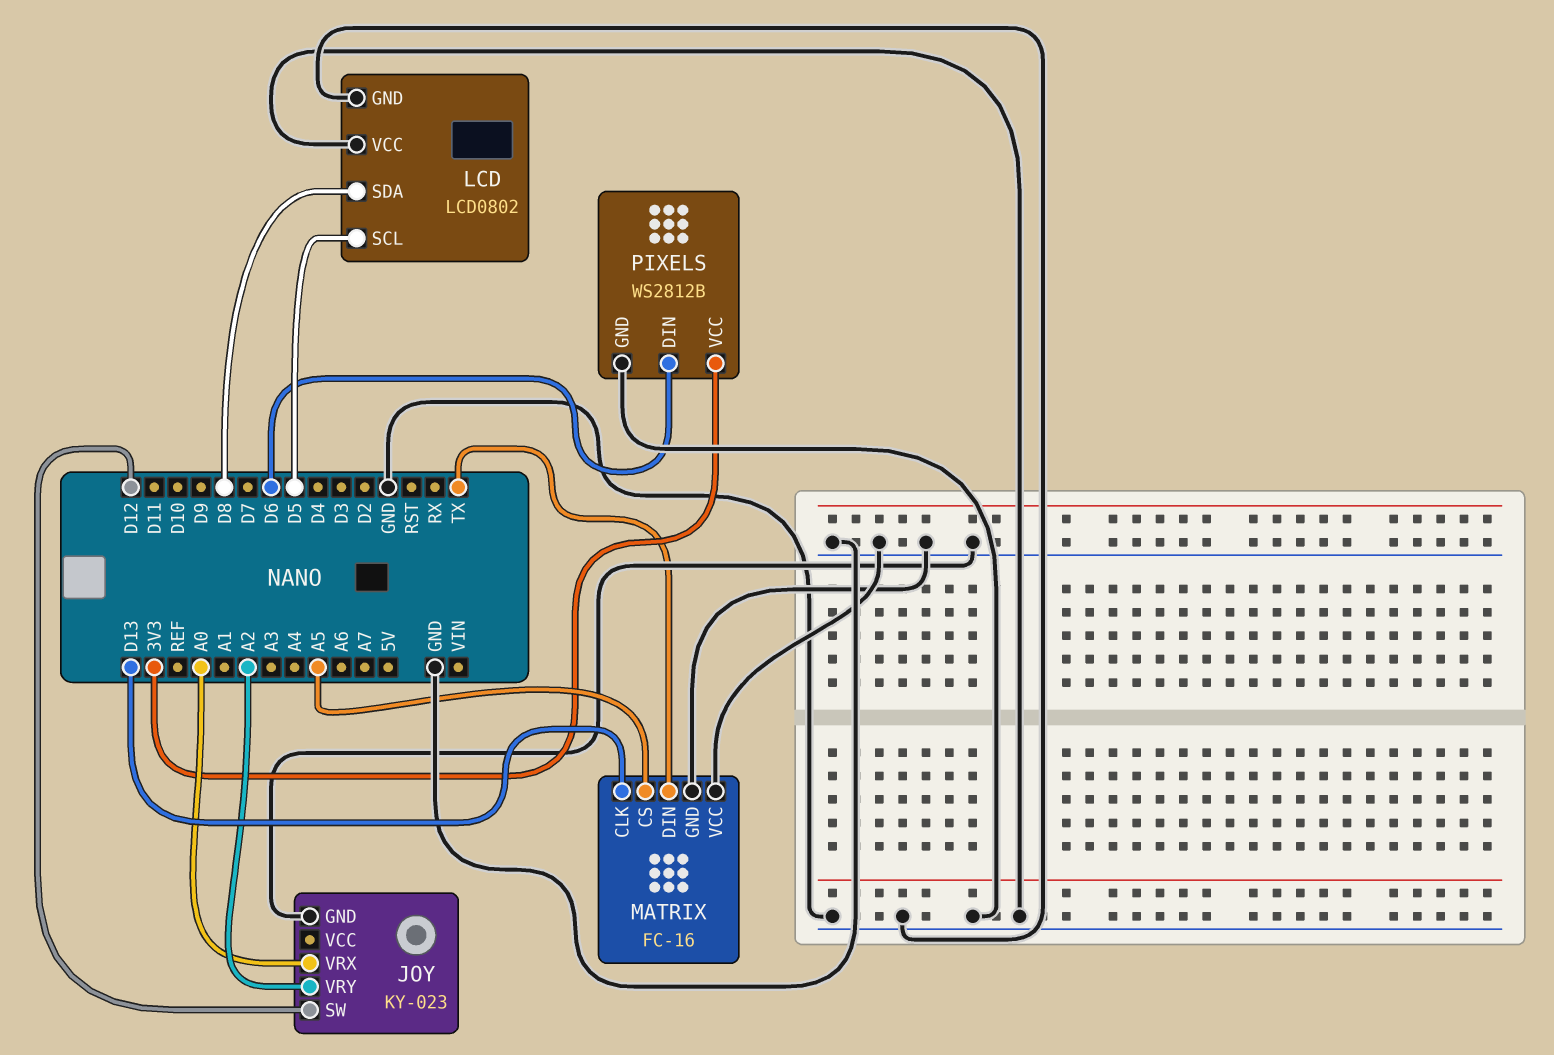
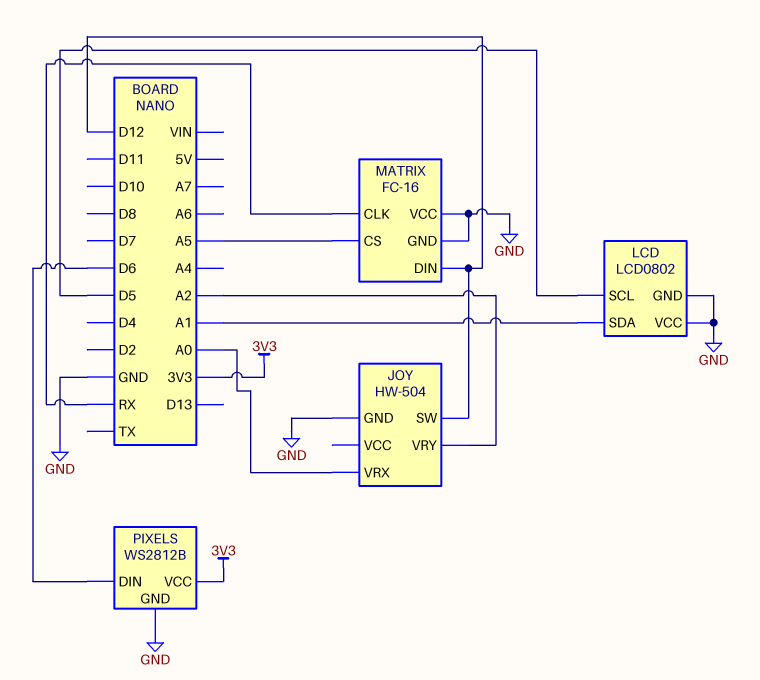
JOY: KY-023 -> HW-504
LCD pin SDA: D8 -> A1
MATRIX pin CLK: D13 -> RX
MATRIX pin DIN: TX -> D12

